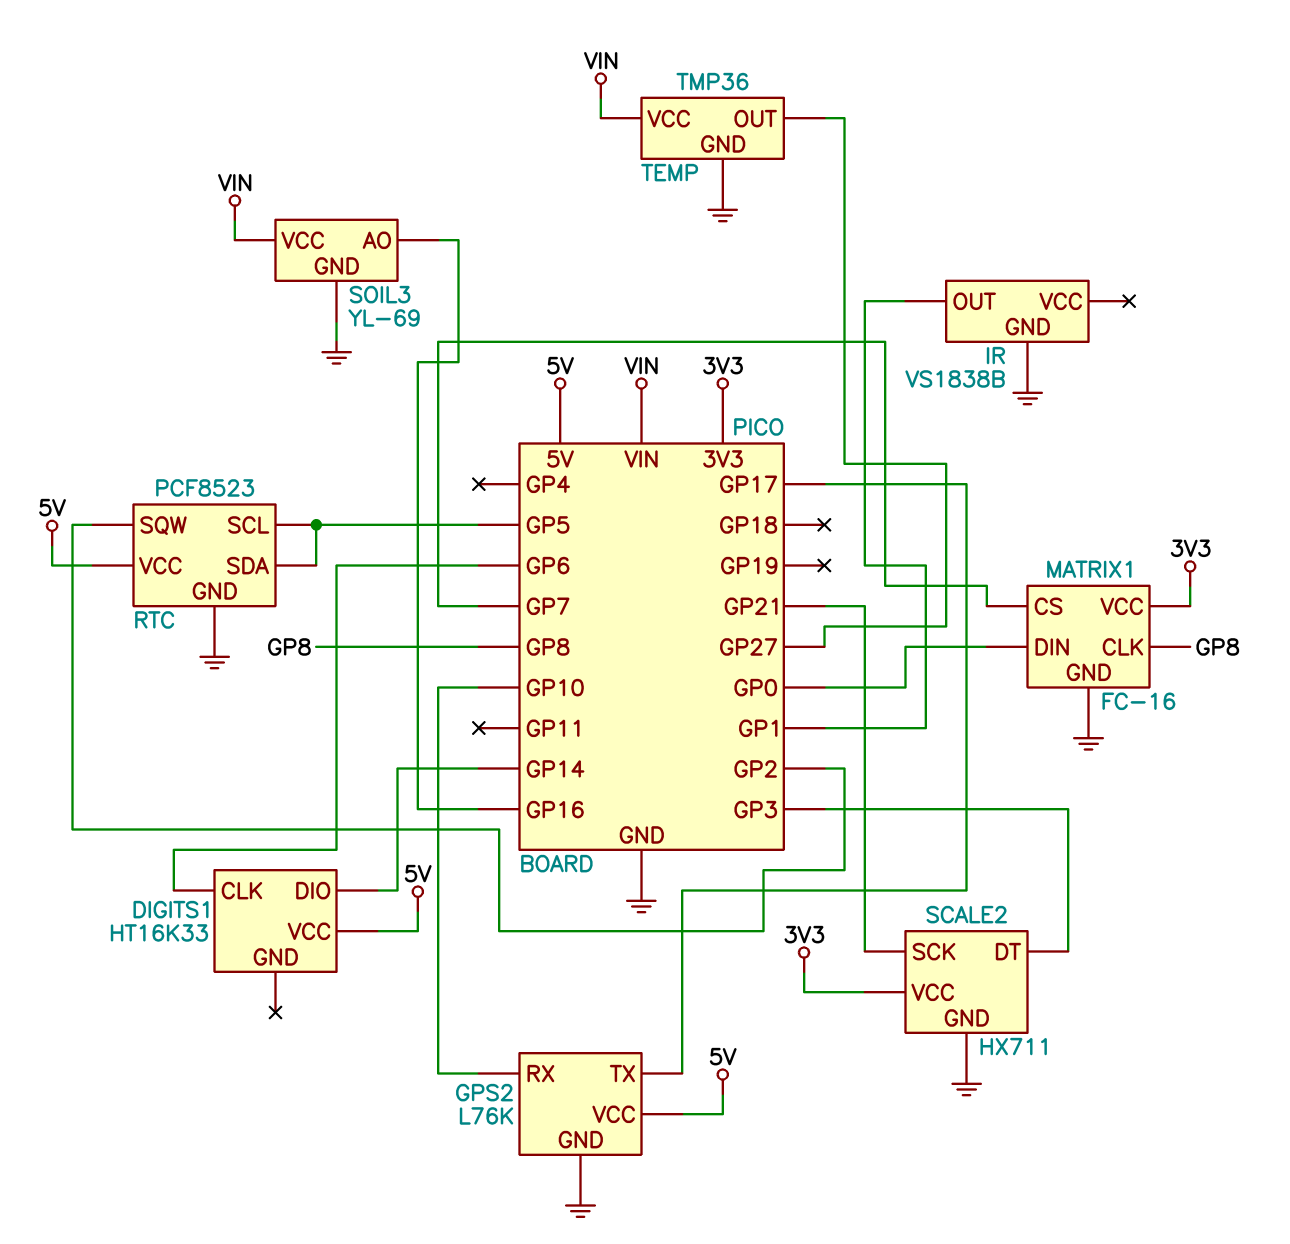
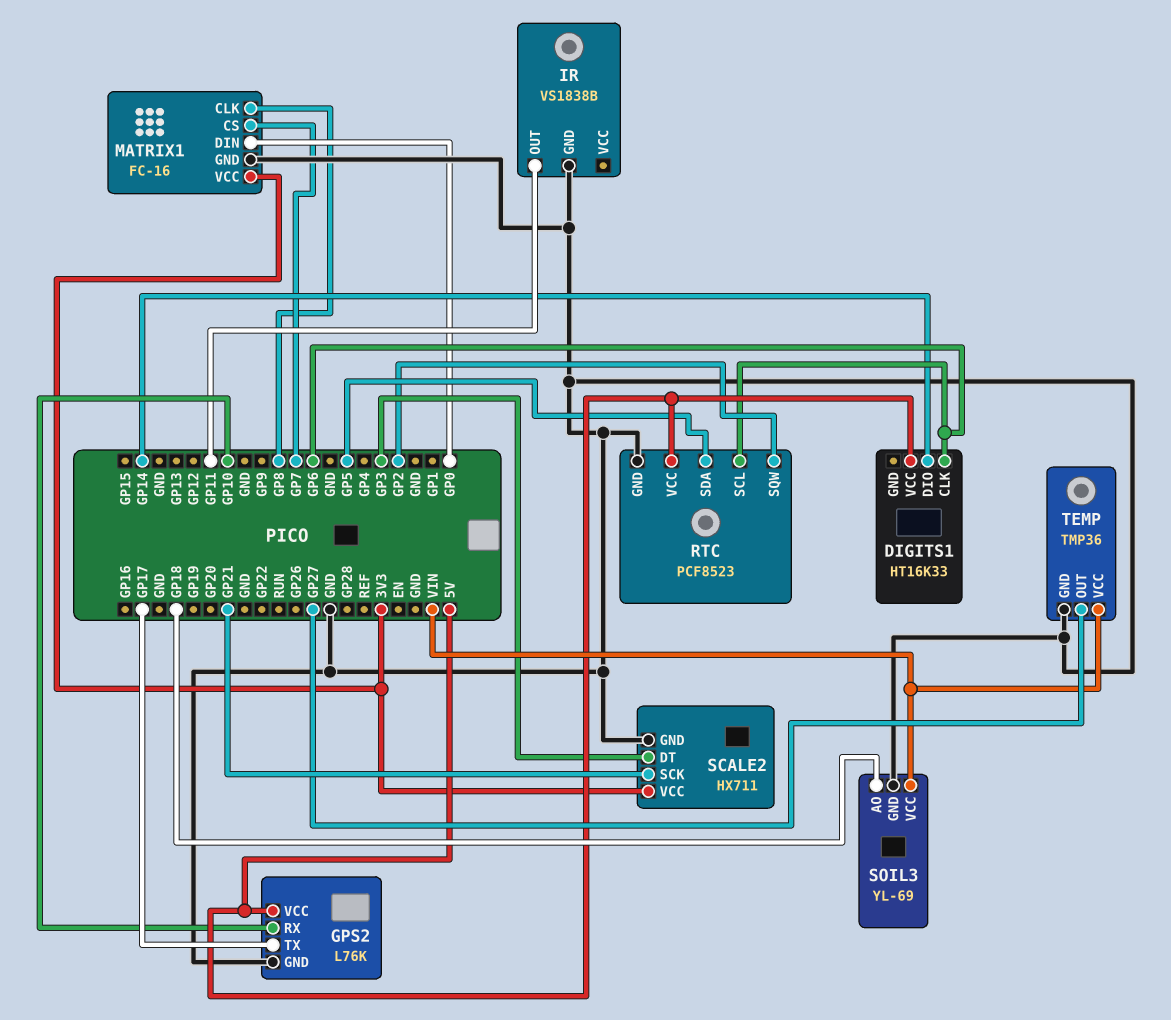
IR pin OUT: GP1 -> GP11
RTC pin SCL: GP5 -> GP6
SOIL3 pin AO: GP16 -> GP18

